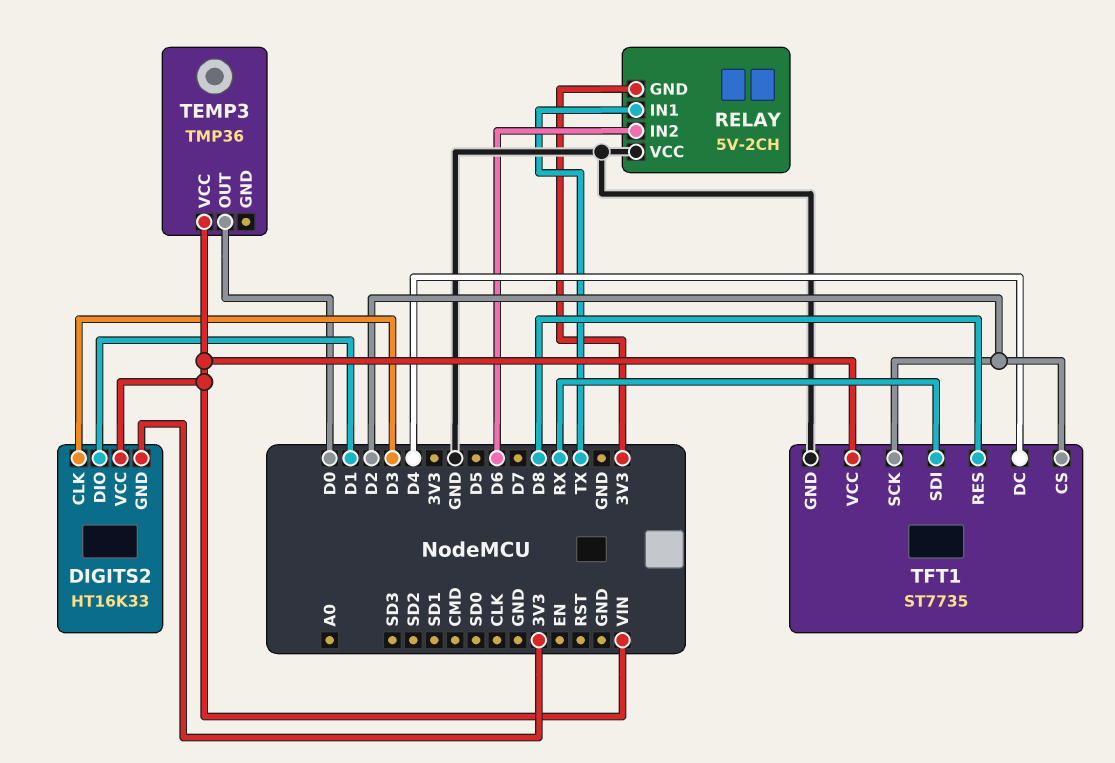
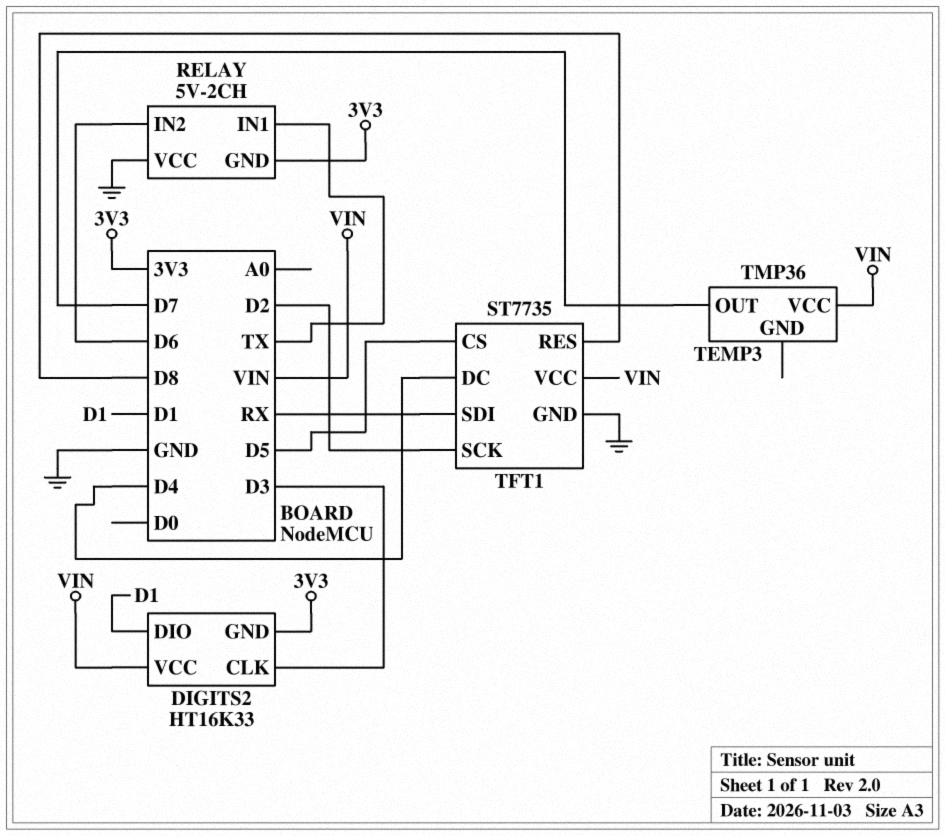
TEMP3 pin OUT: D0 -> D7
TFT1 pin CS: D2 -> D5

